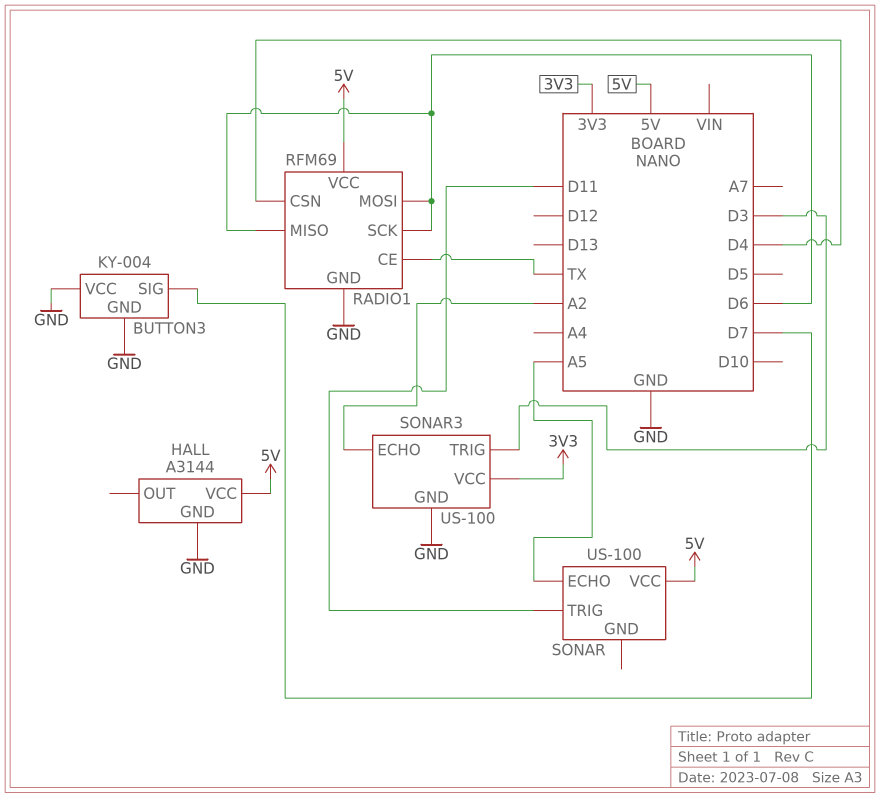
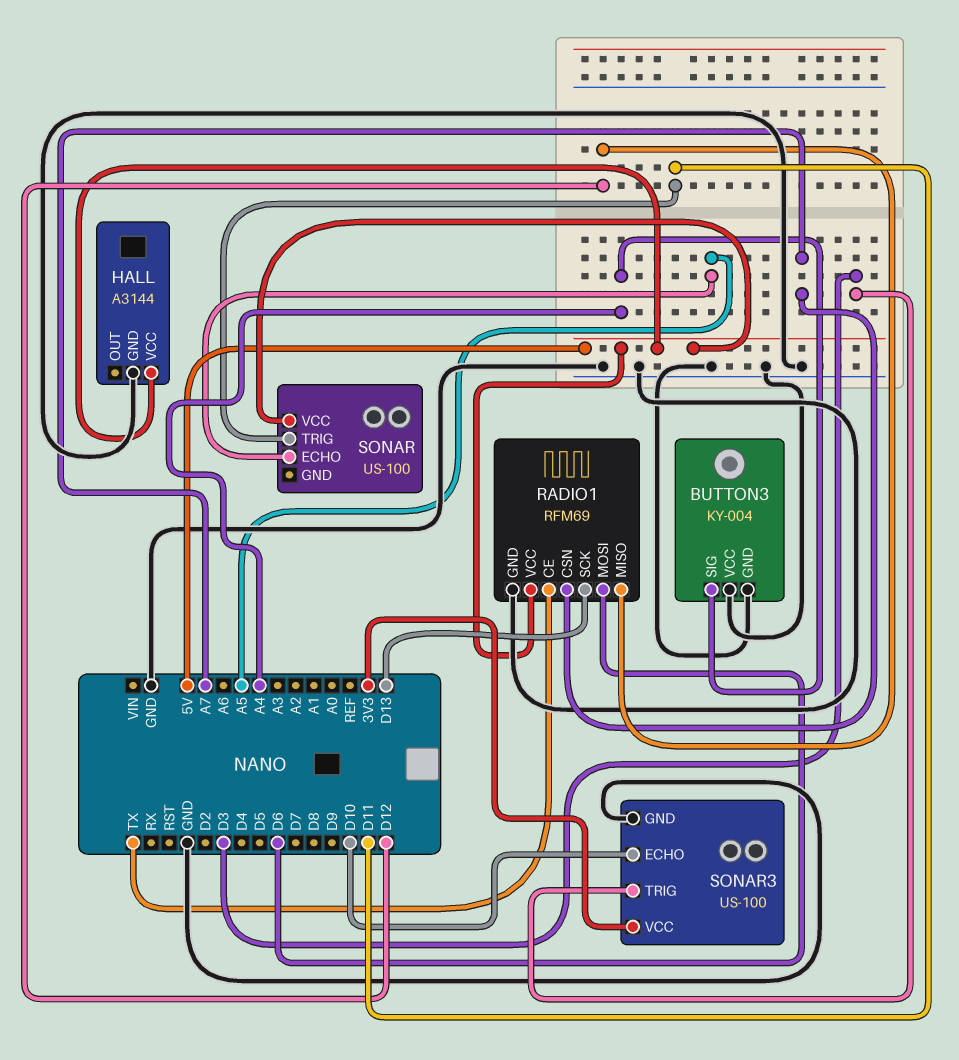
BUTTON3 pin SIG: D7 -> A4
RADIO1 pin CSN: D4 -> A7
RADIO1 pin MISO: D6 -> D12
RADIO1 pin SCK: D6 -> D13
SONAR3 pin ECHO: A2 -> D10

